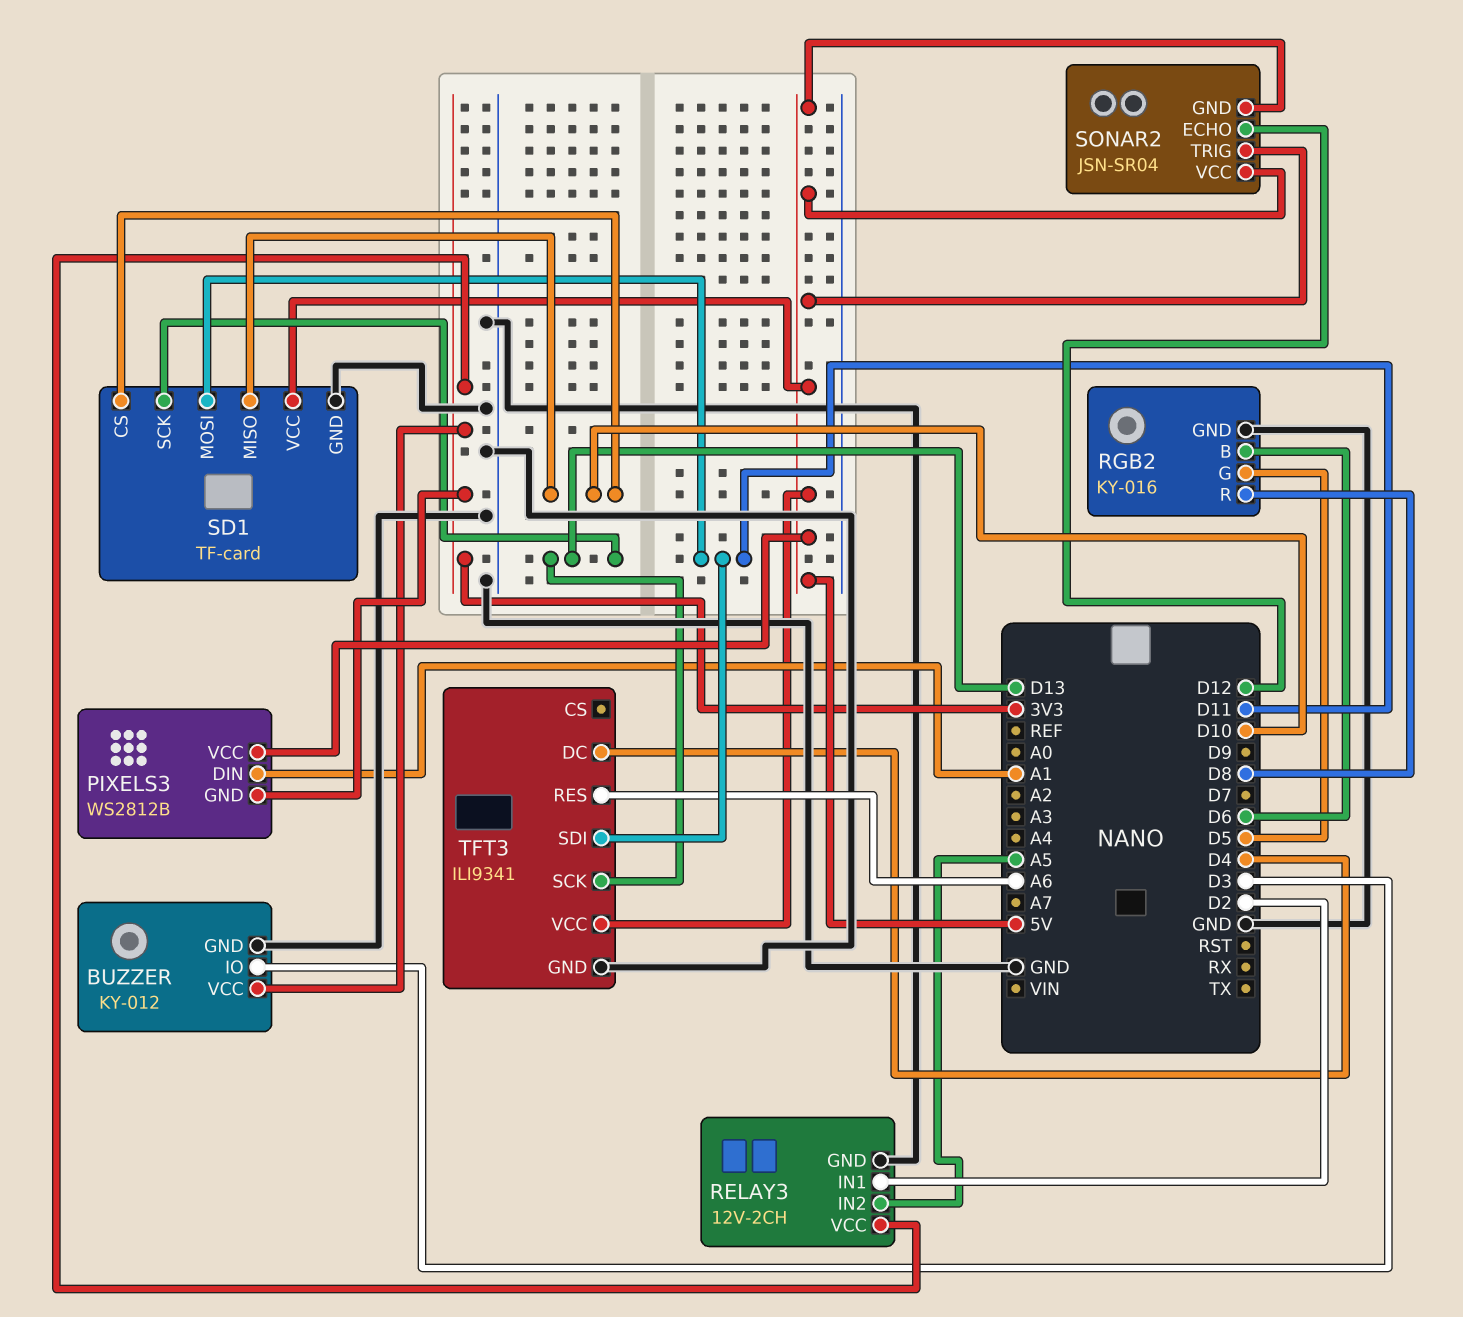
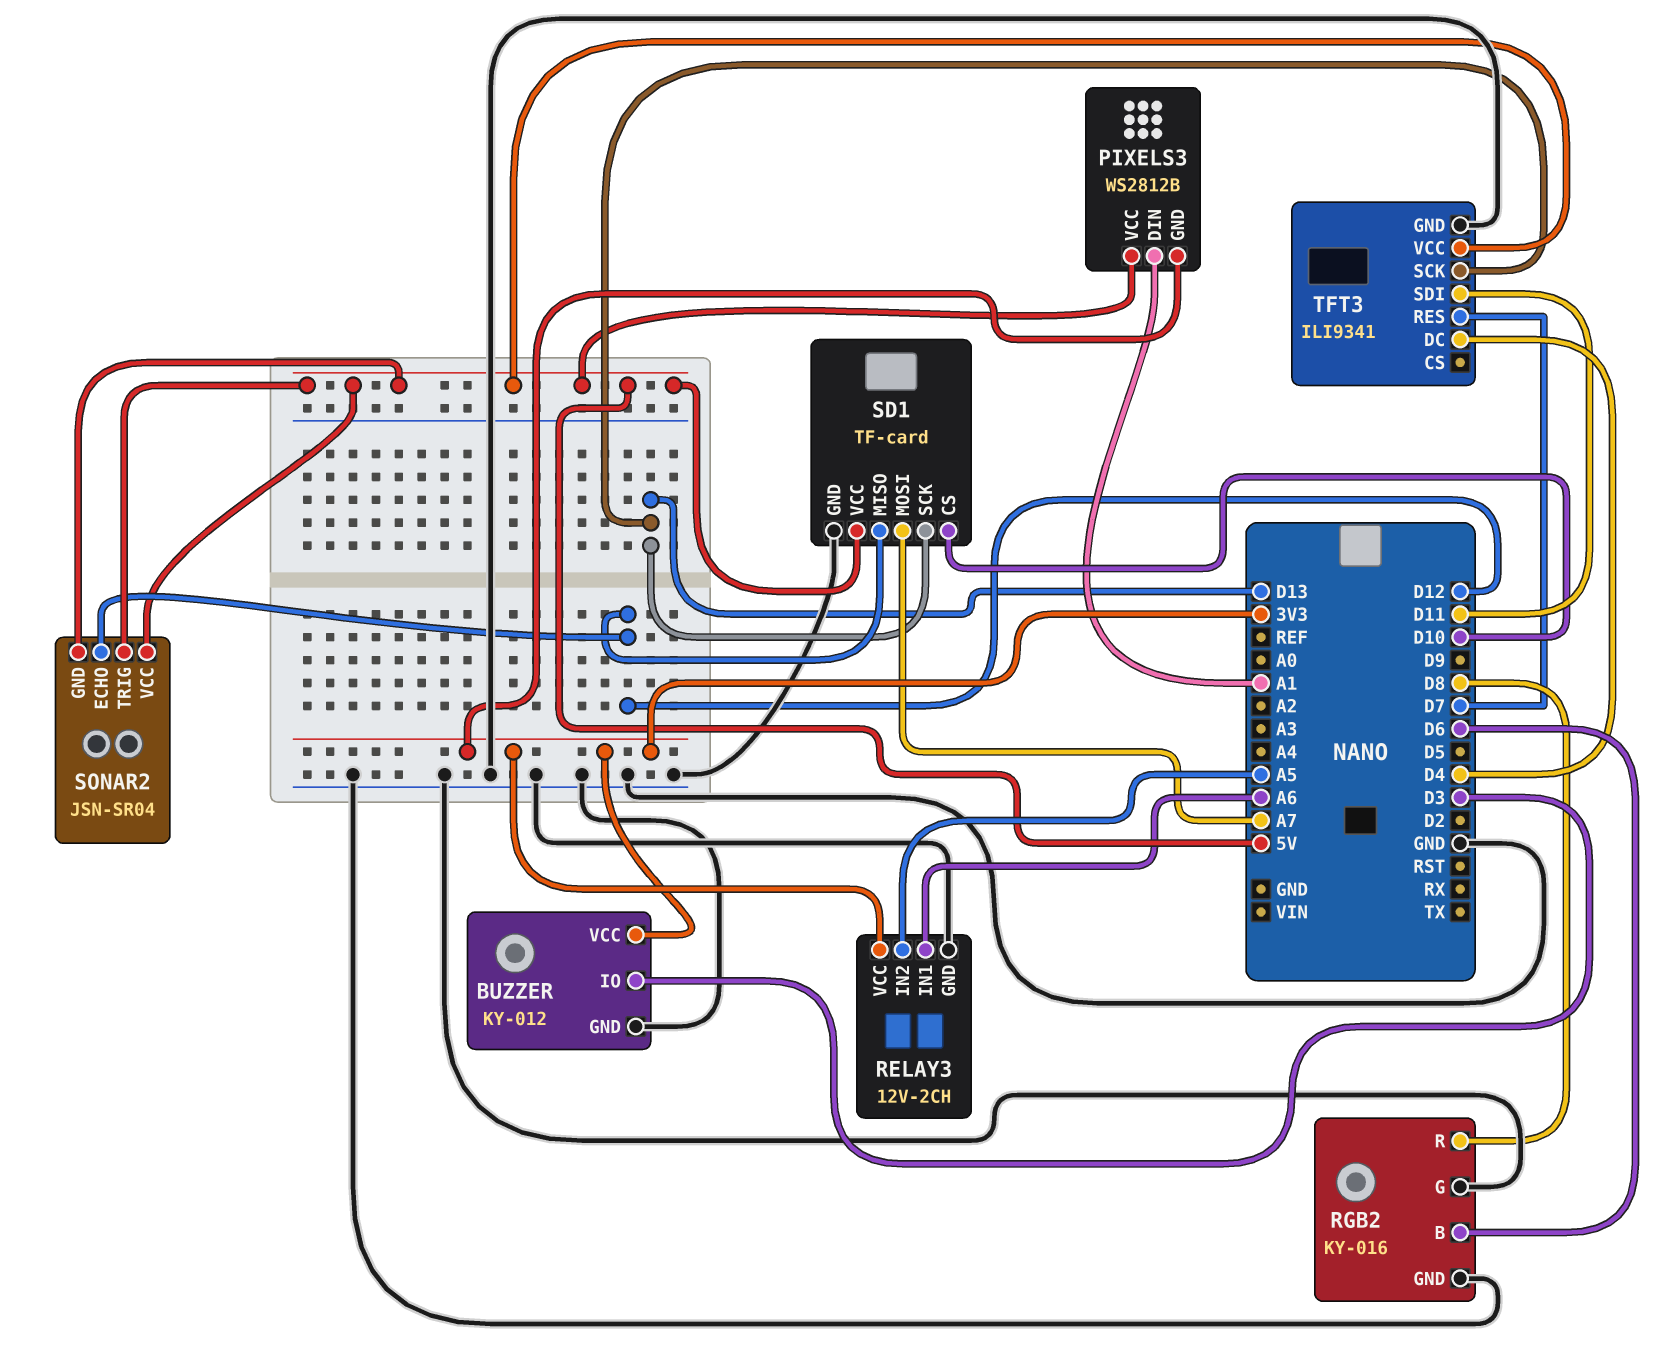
RELAY3 pin IN1: D2 -> A6
RGB2 pin G: D5 -> GND
SD1 pin MISO: D10 -> D12
SD1 pin MOSI: D11 -> A7
TFT3 pin RES: A6 -> D7

